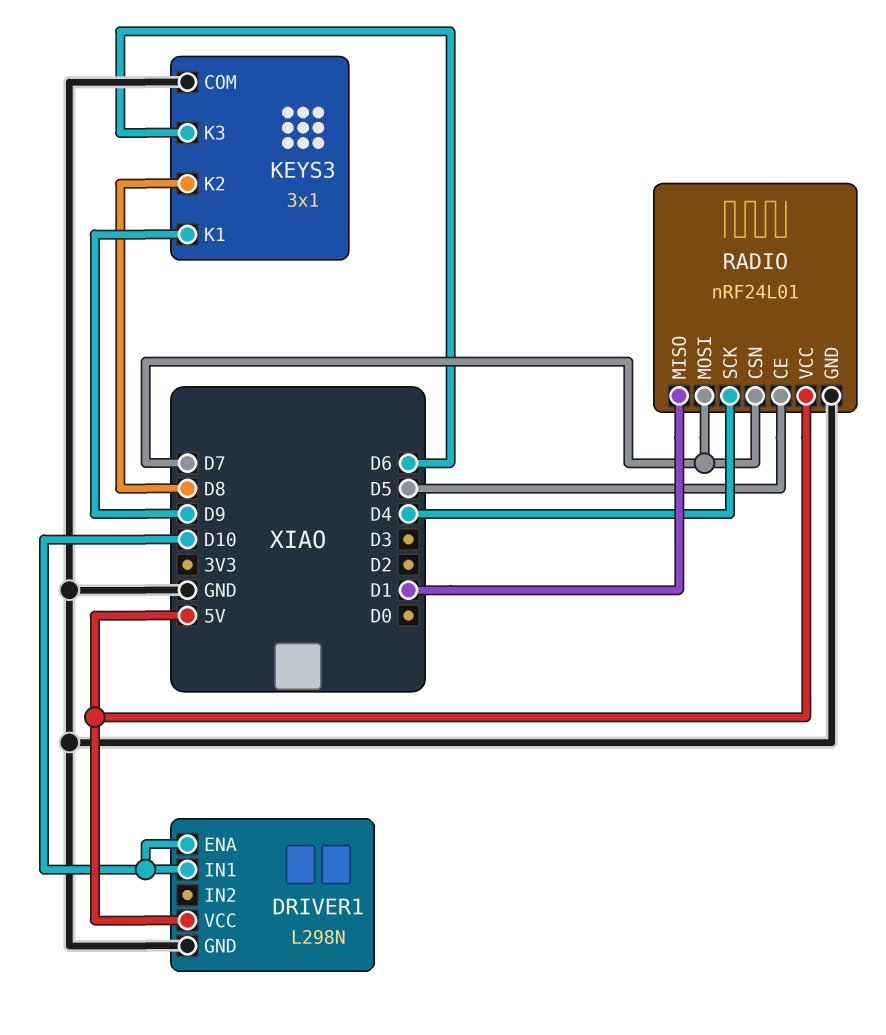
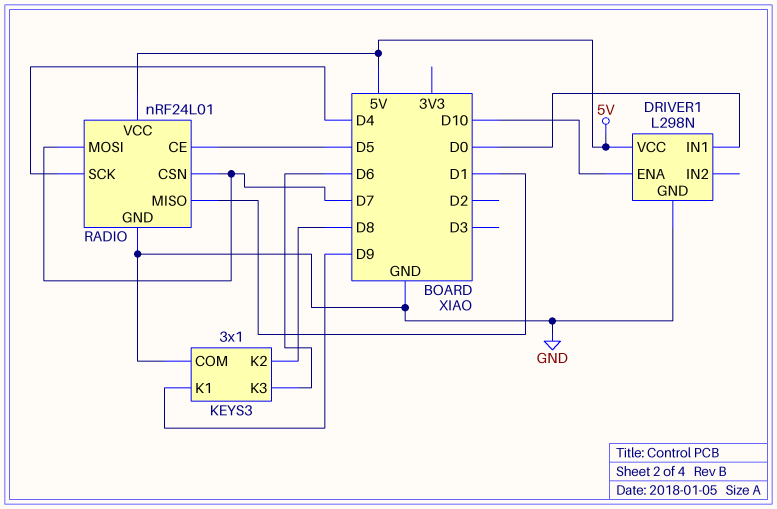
DRIVER1 pin IN1: D10 -> D0

